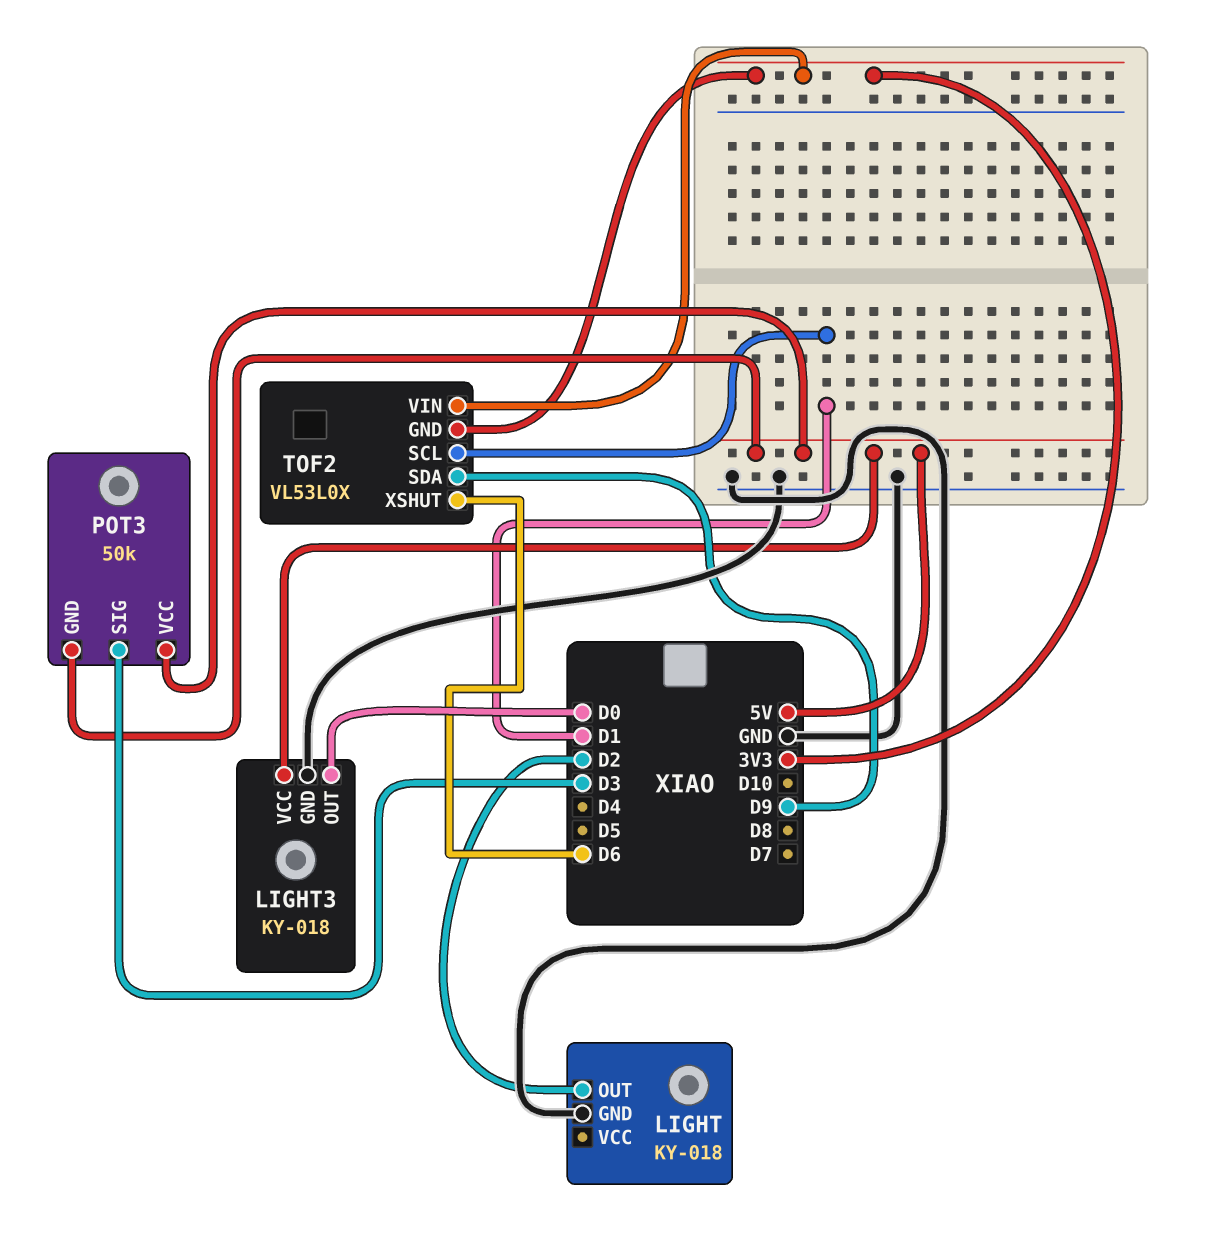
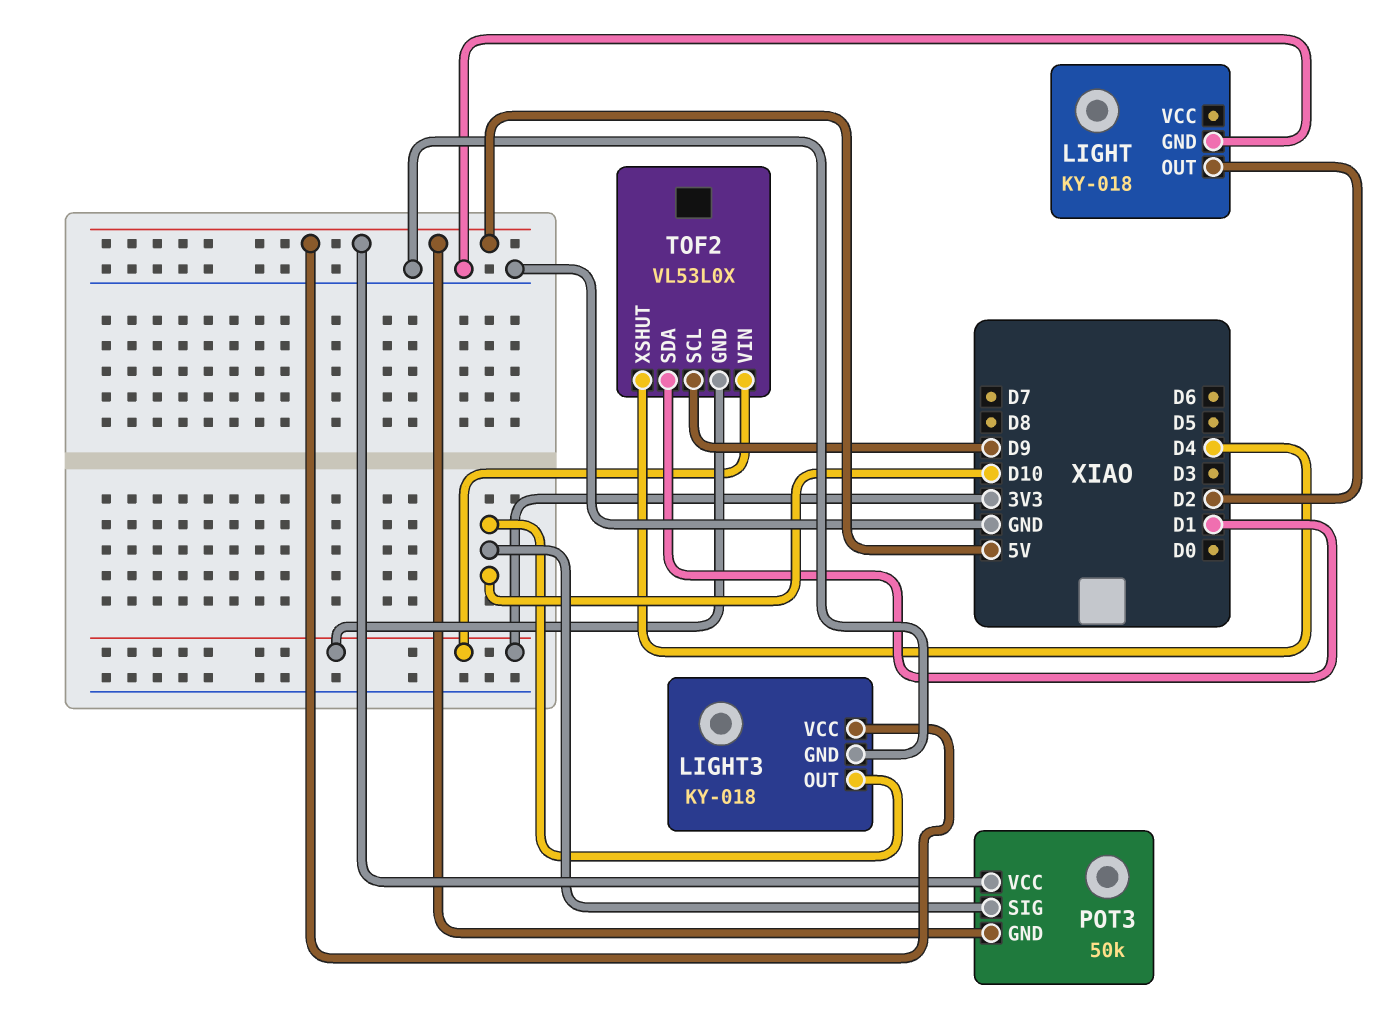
LIGHT3 pin OUT: D0 -> D10
POT3 pin SIG: D3 -> D10
TOF2 pin SCL: D1 -> D9
TOF2 pin SDA: D9 -> D1
TOF2 pin XSHUT: D6 -> D4

